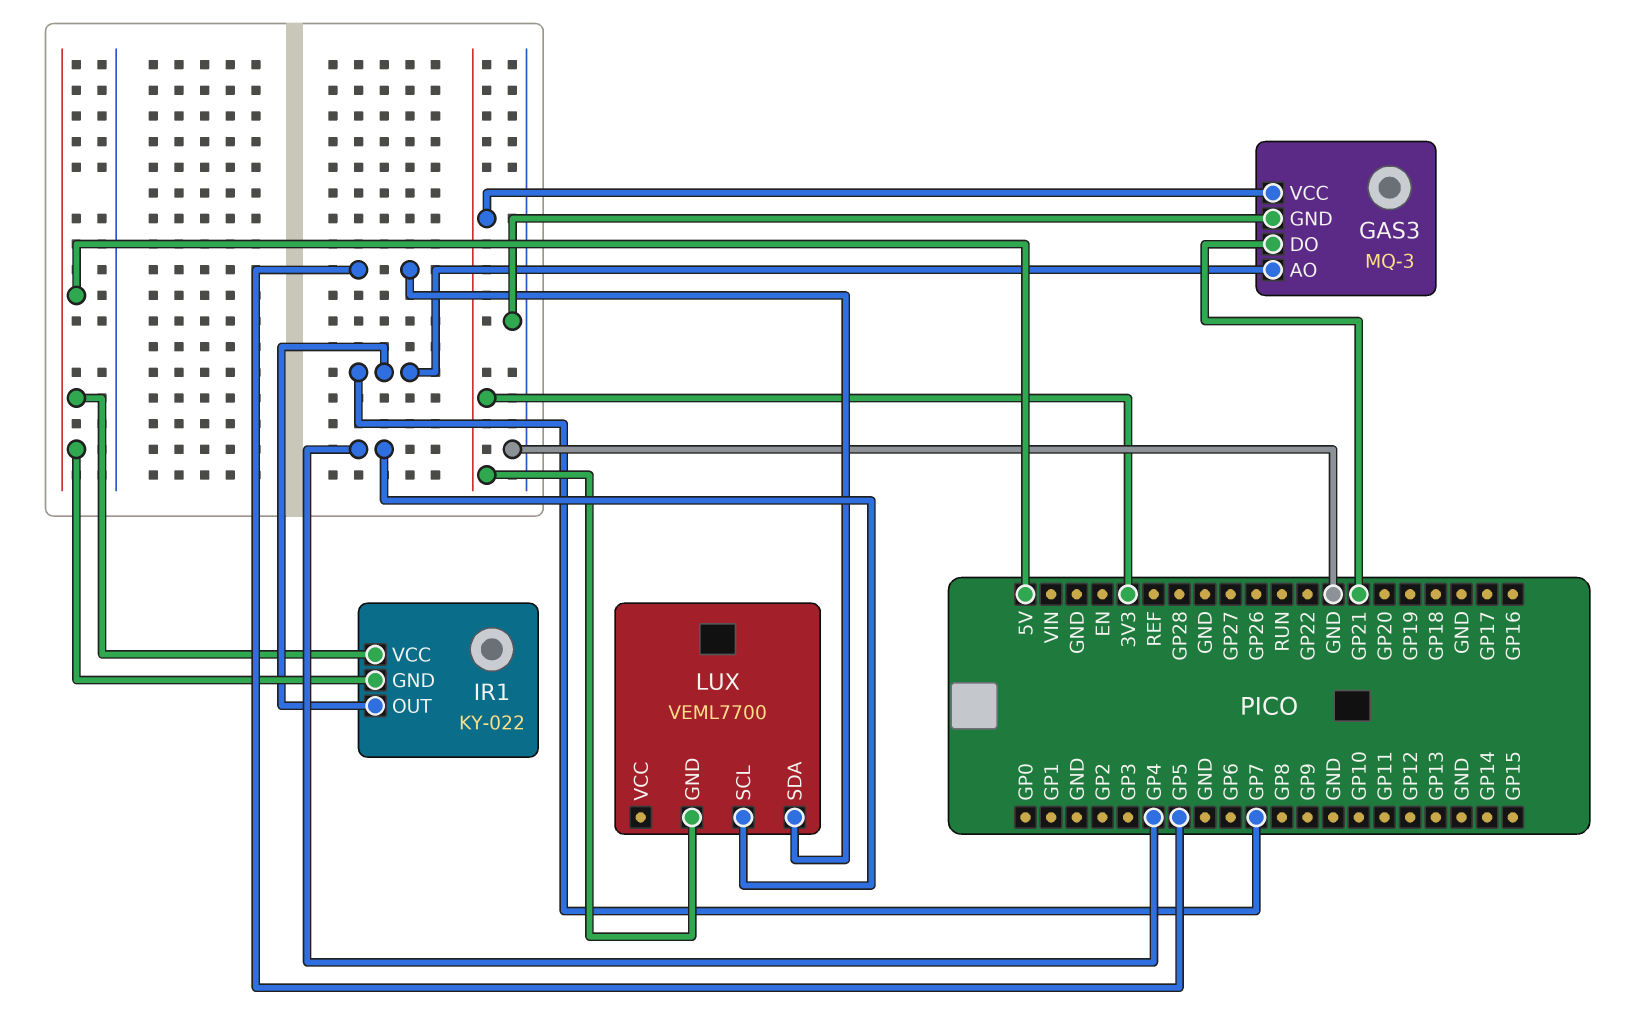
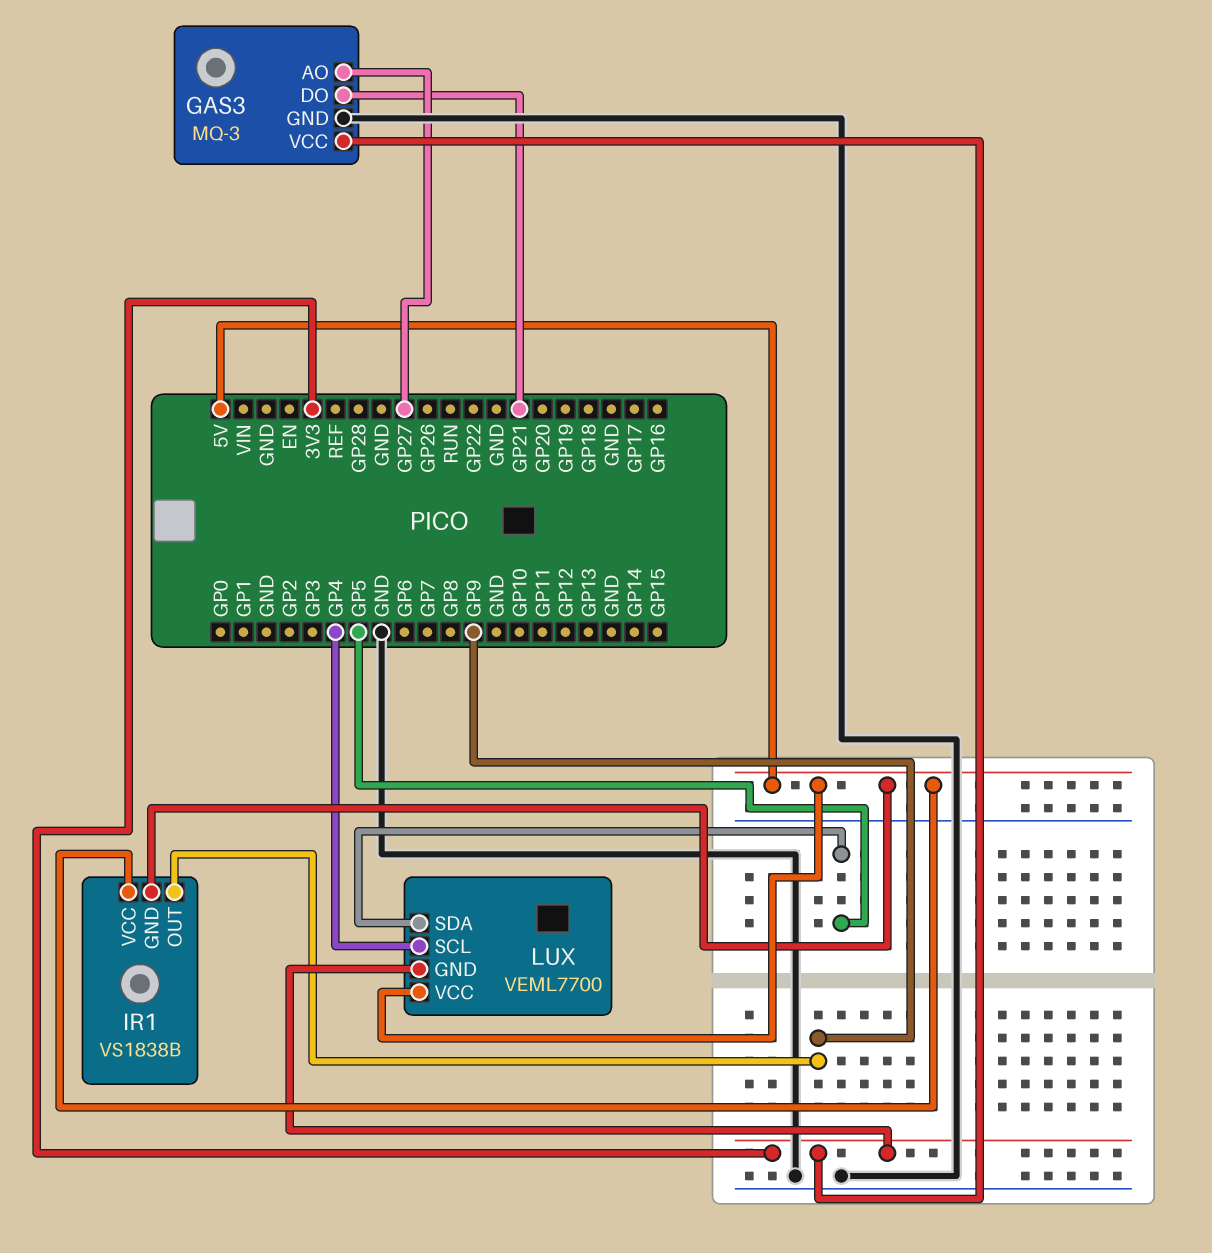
GAS3 pin AO: GP7 -> GP27
IR1: KY-022 -> VS1838B
IR1 pin OUT: GP7 -> GP9
LUX pin VCC: none -> 5V

